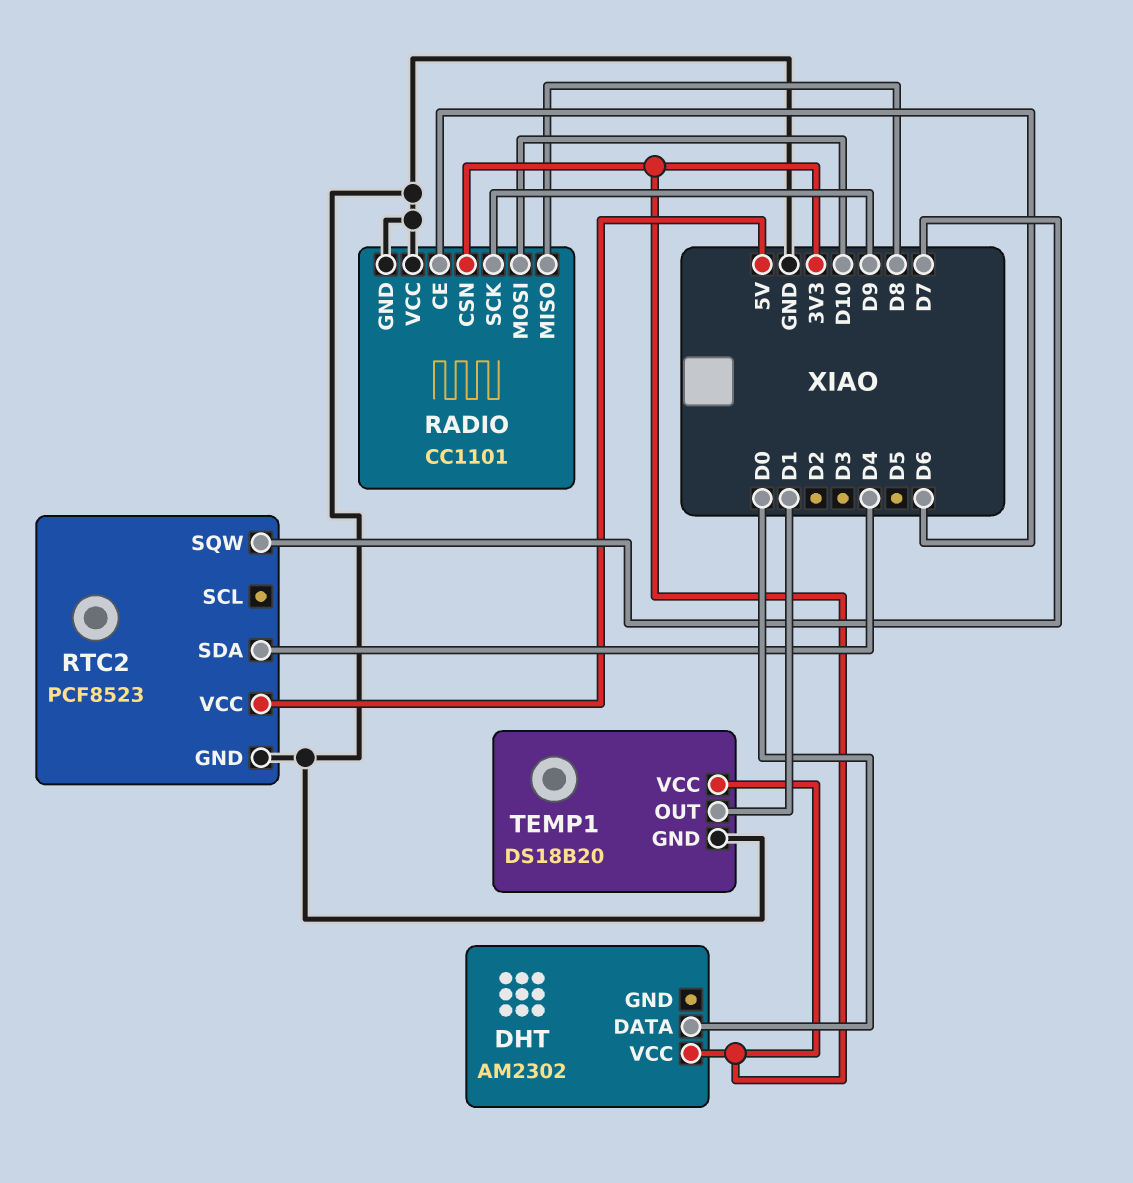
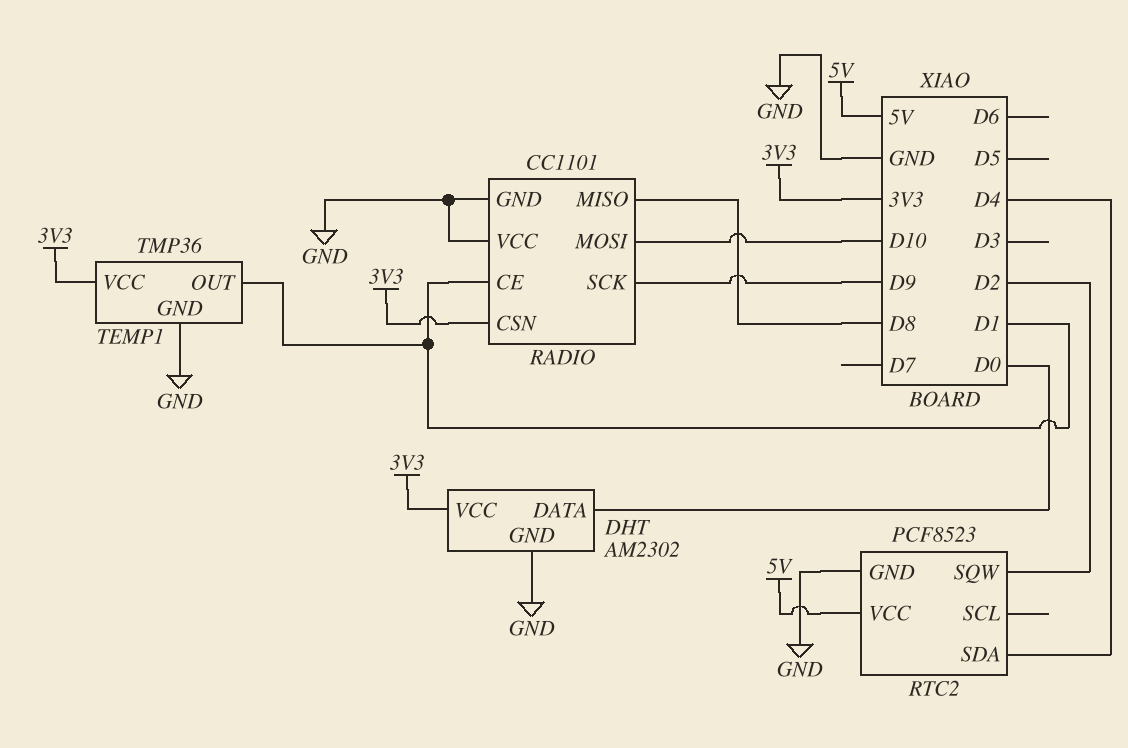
DHT pin GND: none -> GND
RADIO pin CE: D6 -> D1
RTC2 pin SQW: D7 -> D2
TEMP1: DS18B20 -> TMP36

